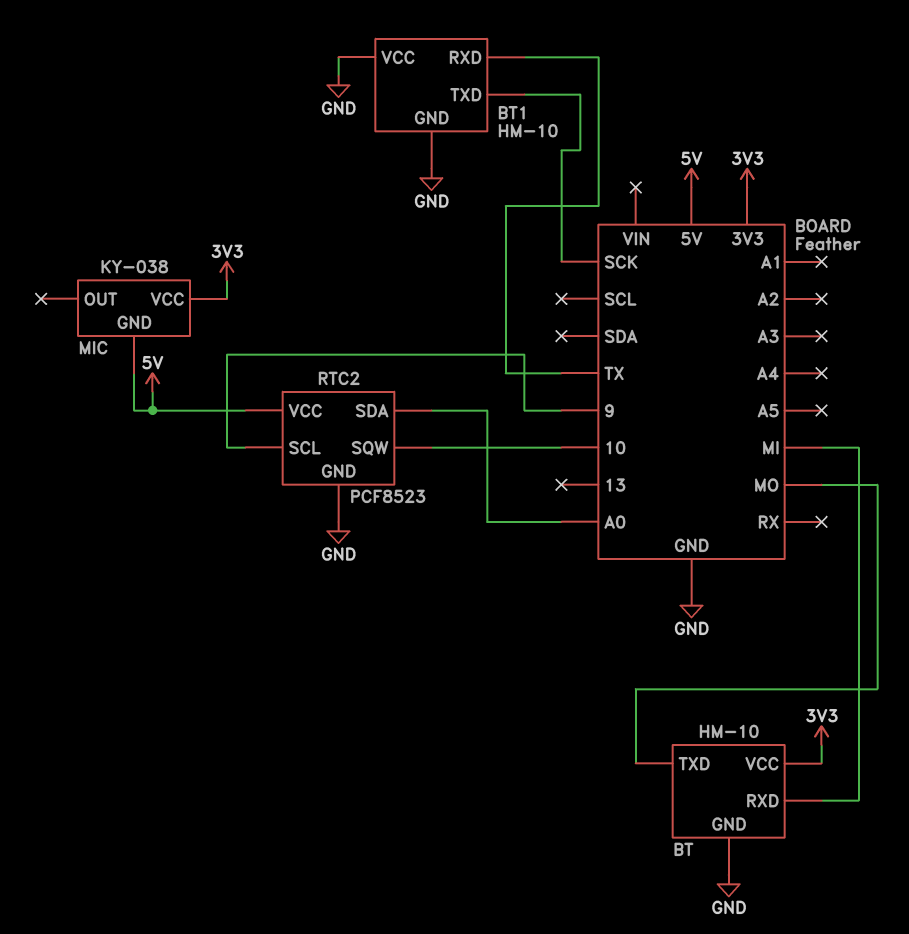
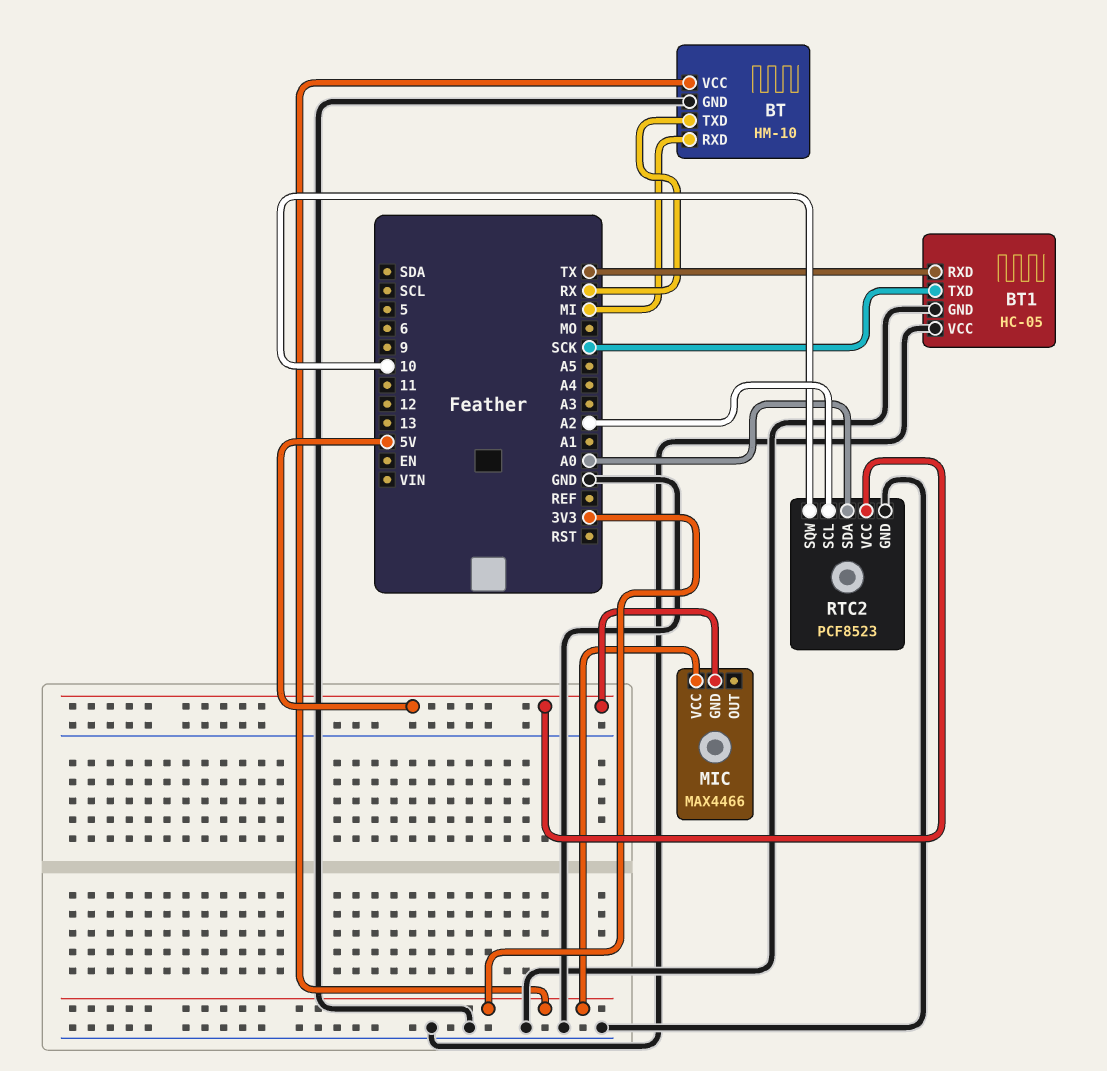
BT pin TXD: MO -> RX
BT1: HM-10 -> HC-05
MIC: KY-038 -> MAX4466
RTC2 pin SCL: 9 -> A2

